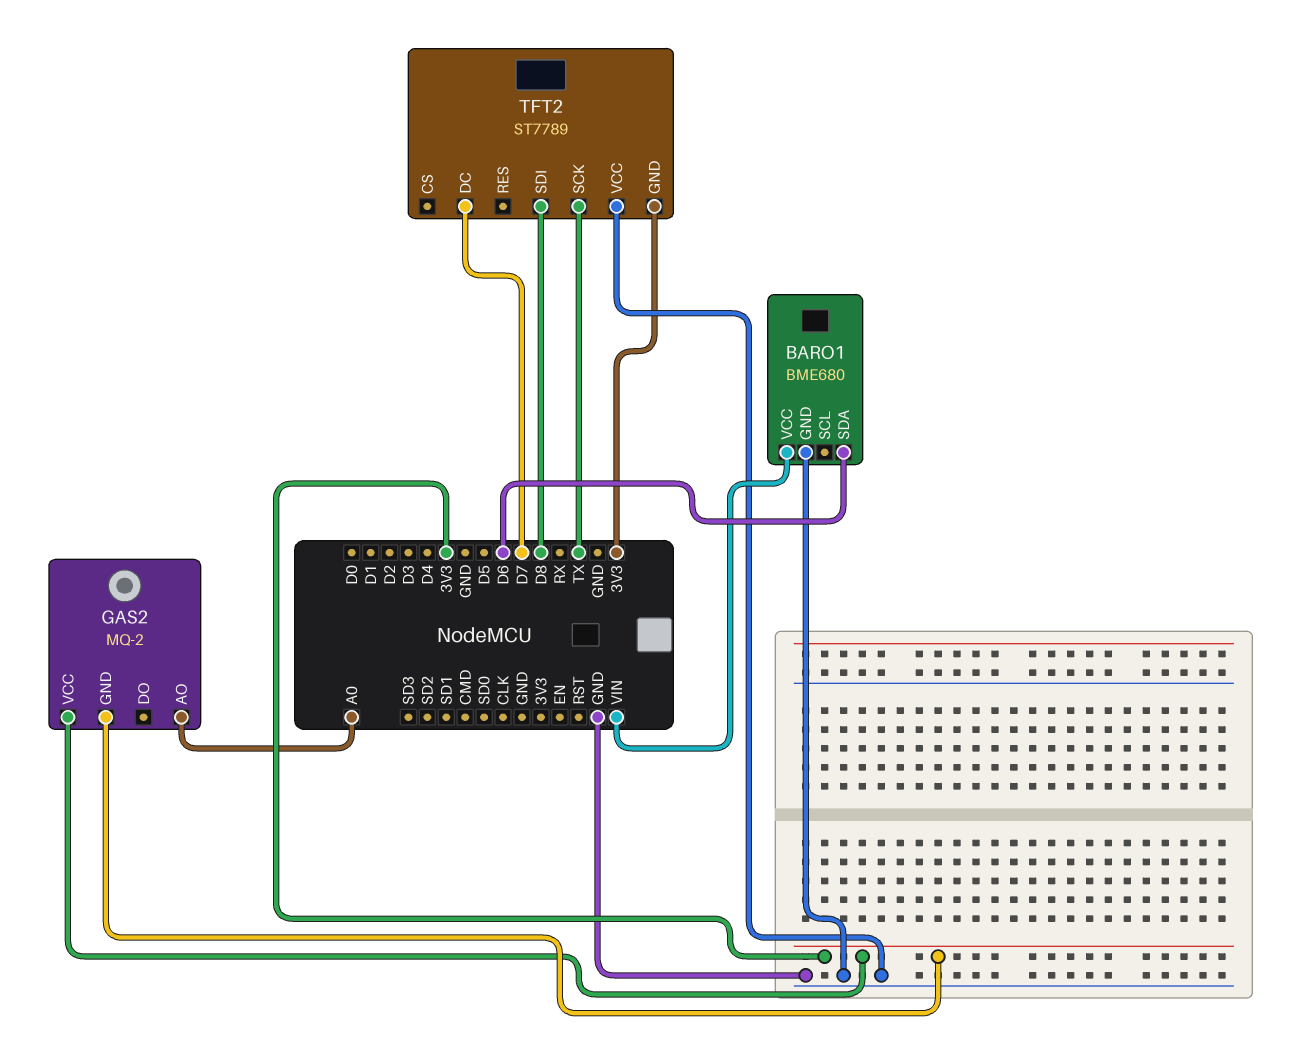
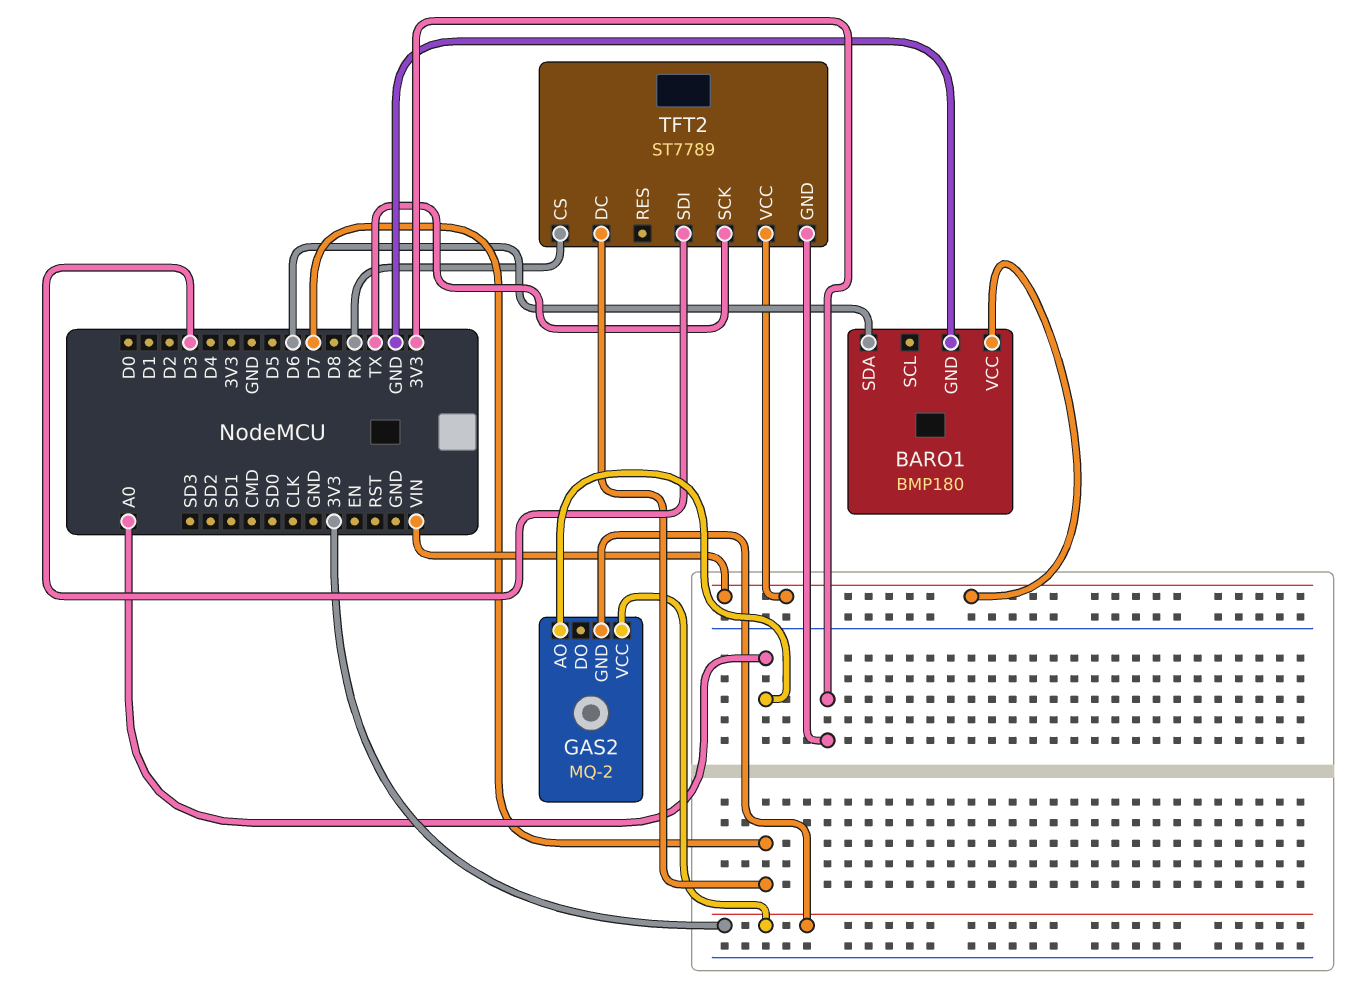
BARO1: BME680 -> BMP180
TFT2 pin CS: none -> RX
TFT2 pin SDI: D8 -> D3
TFT2 pin VCC: GND -> VIN

